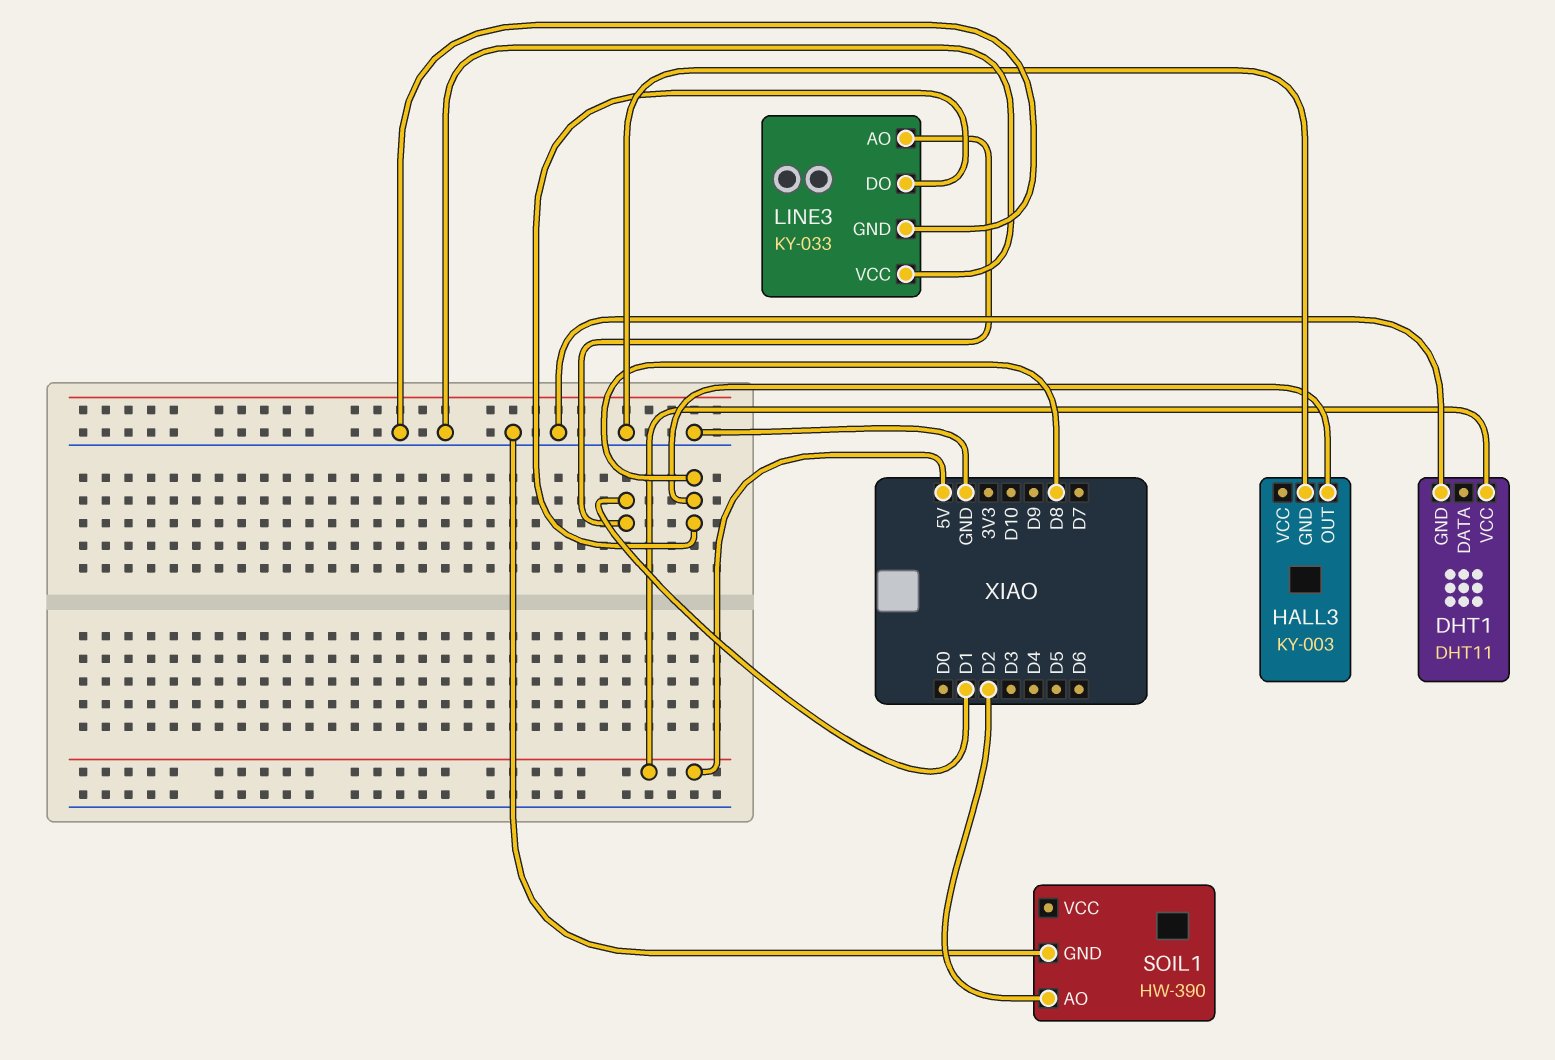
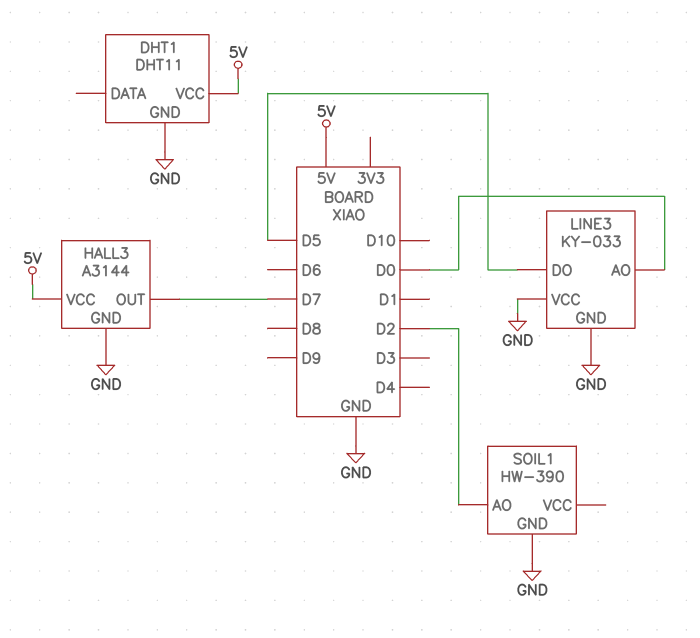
HALL3: KY-003 -> A3144
HALL3 pin OUT: D8 -> D7
HALL3 pin VCC: none -> 5V
LINE3 pin AO: D1 -> D0
LINE3 pin DO: D8 -> D5

